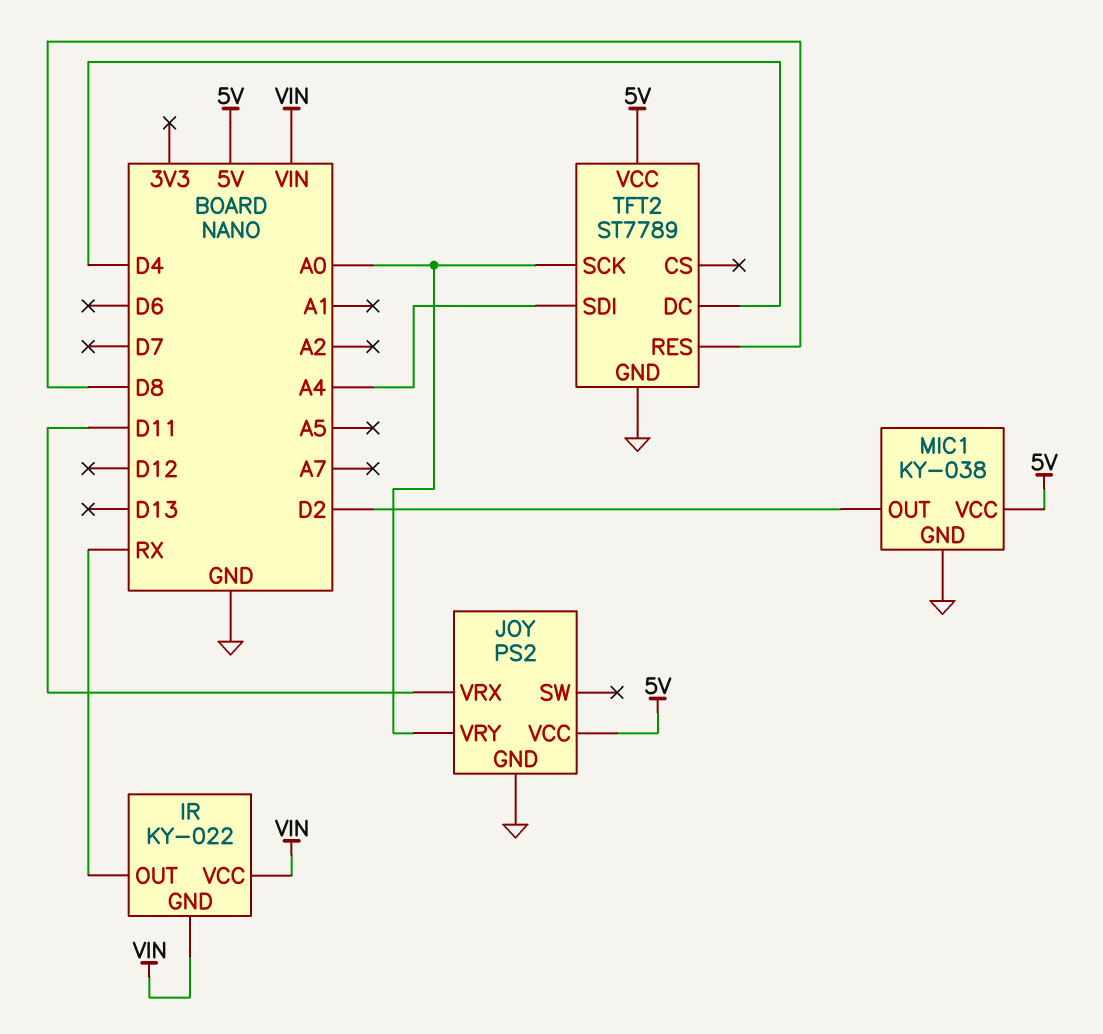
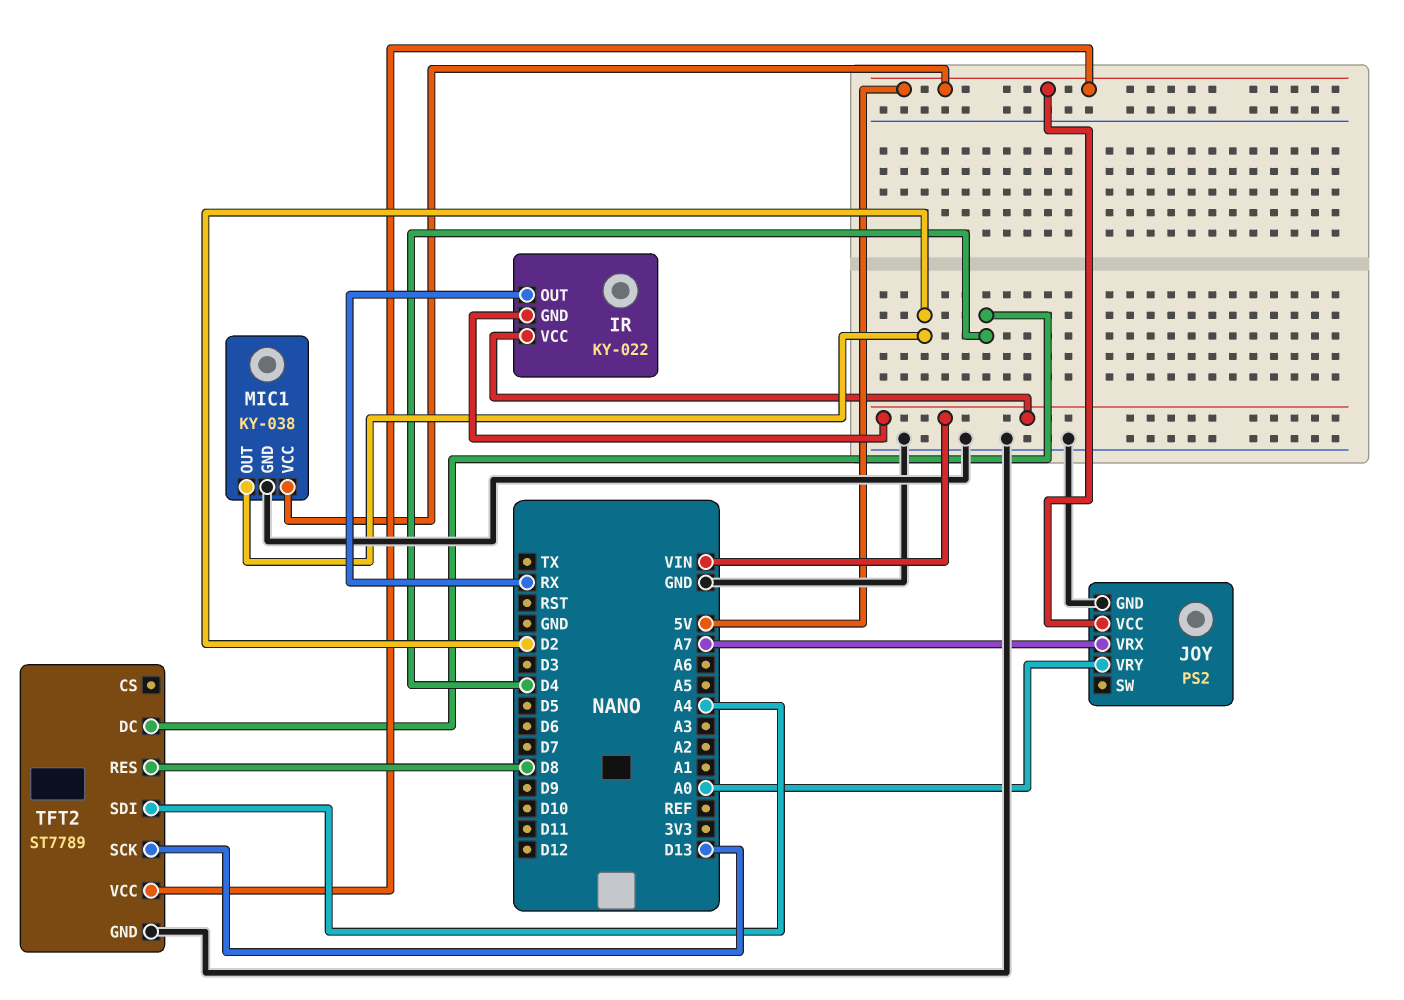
JOY pin VRX: D11 -> A7
TFT2 pin SCK: A0 -> D13

